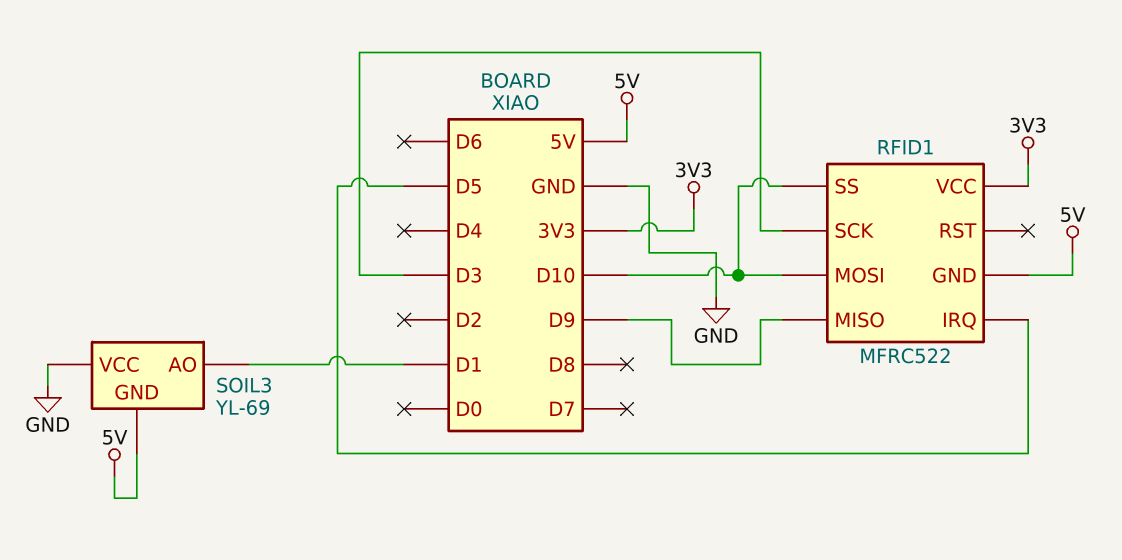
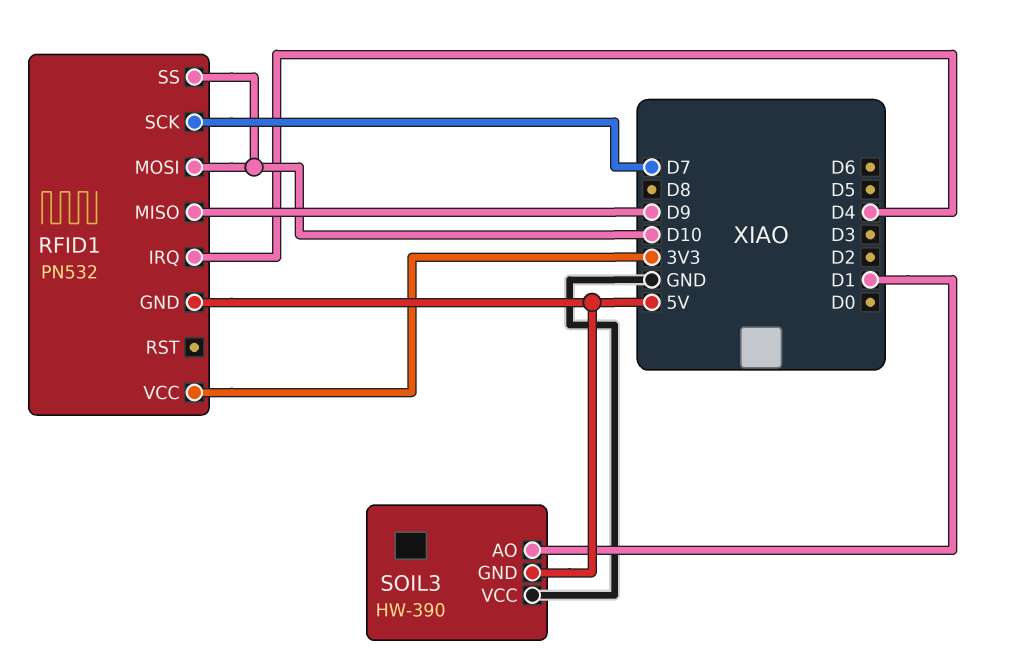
RFID1: MFRC522 -> PN532
RFID1 pin IRQ: D5 -> D4
RFID1 pin SCK: D3 -> D7
SOIL3: YL-69 -> HW-390

